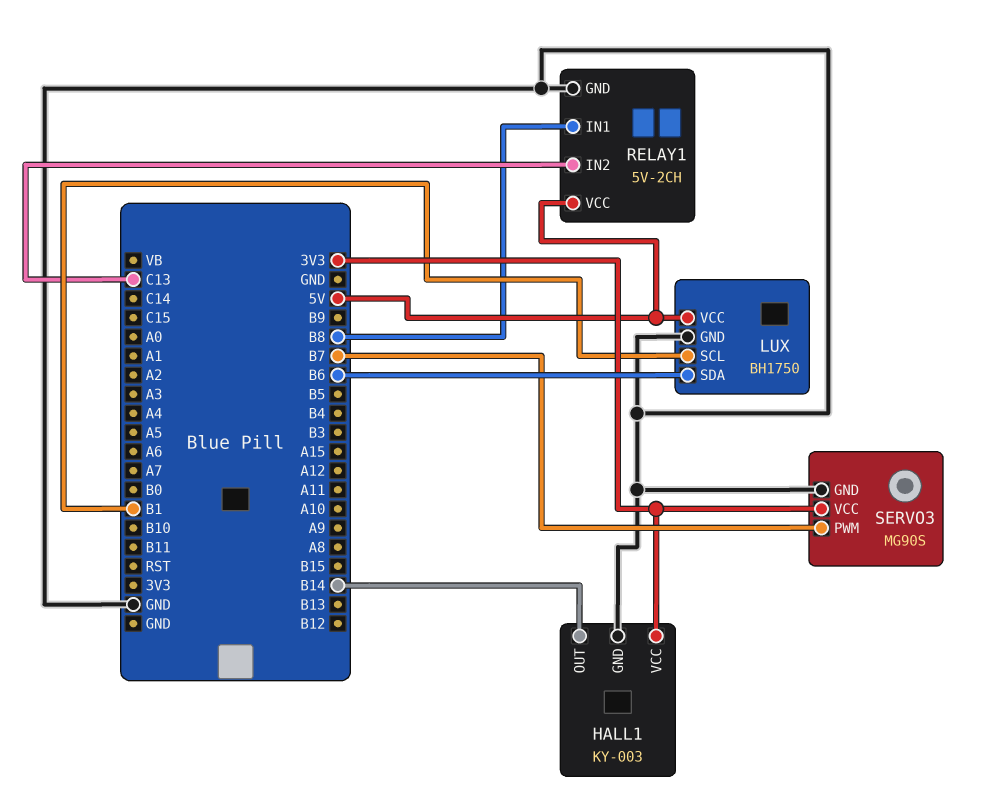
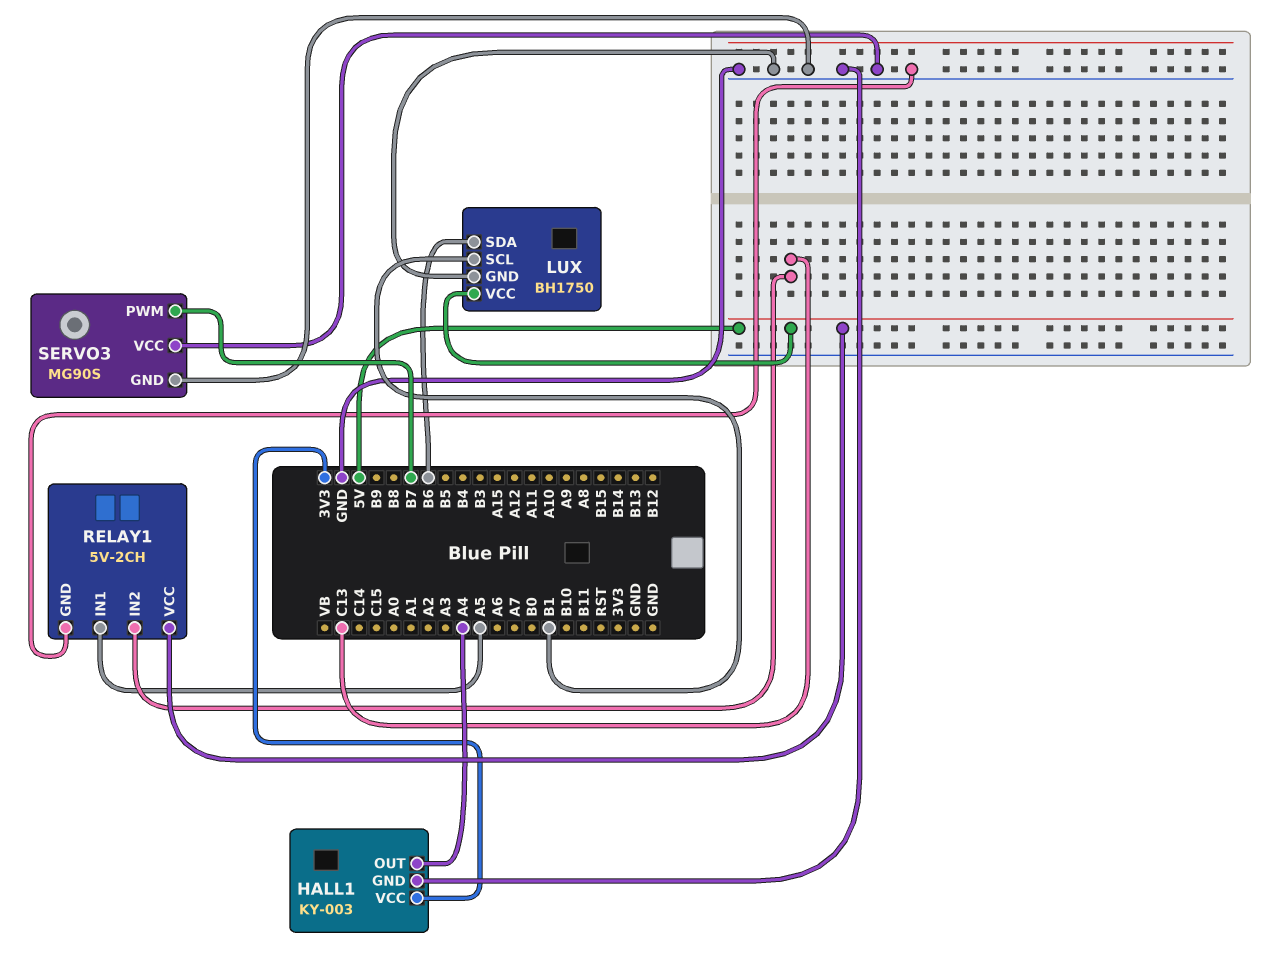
HALL1 pin OUT: B14 -> A4
RELAY1 pin IN1: B8 -> A5
SERVO3 pin VCC: 3V3 -> GND

